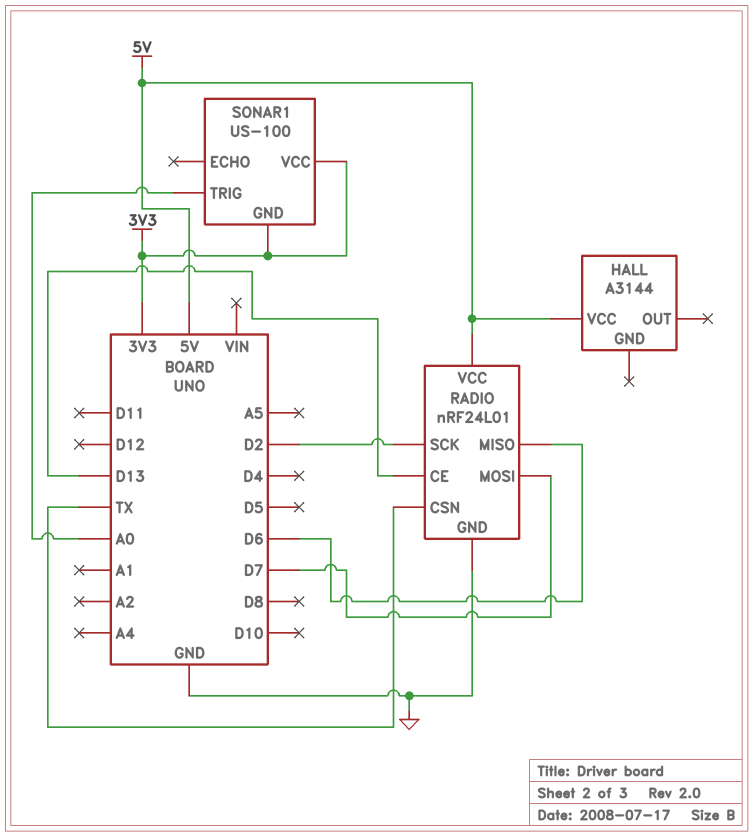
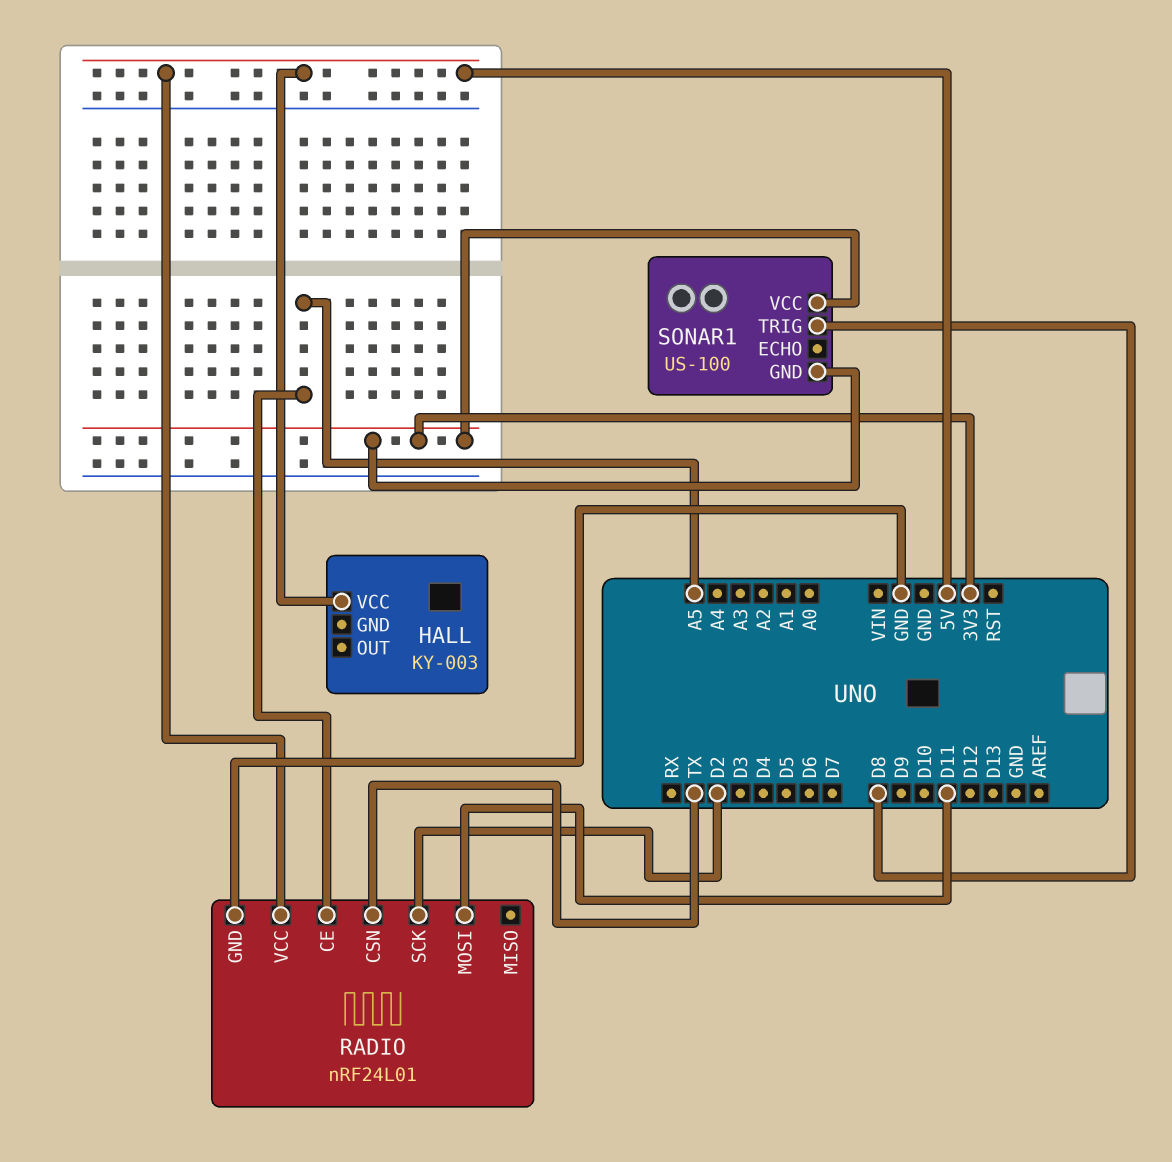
HALL: A3144 -> KY-003
RADIO pin CE: D13 -> A5
RADIO pin MISO: D6 -> none
RADIO pin MOSI: D7 -> D11
SONAR1 pin TRIG: A0 -> D8

